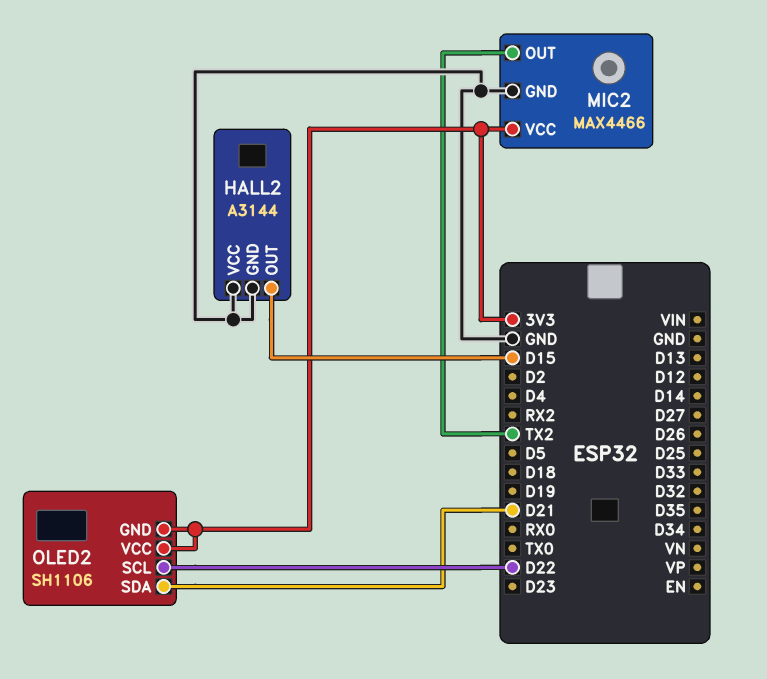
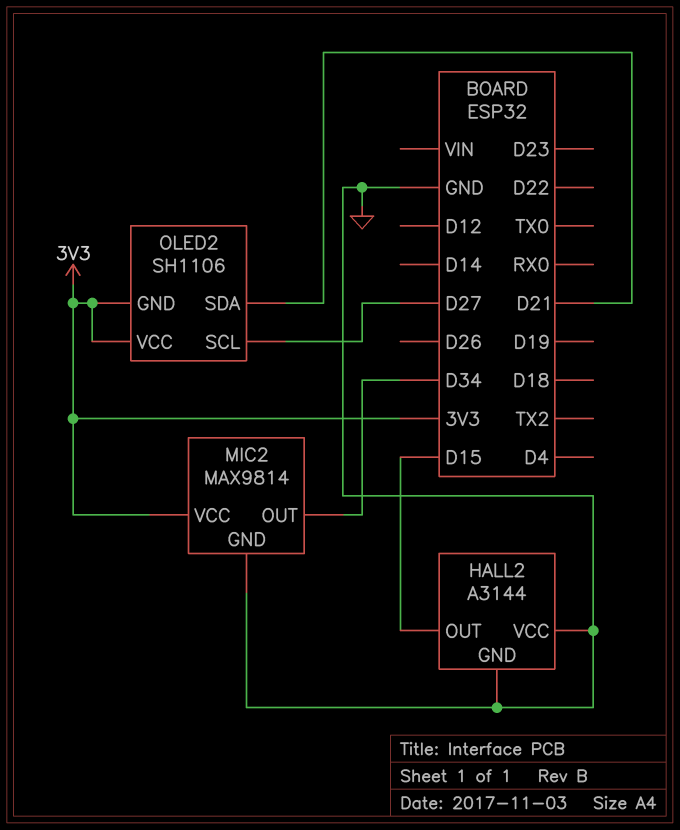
MIC2: MAX4466 -> MAX9814
MIC2 pin OUT: TX2 -> D34
OLED2 pin SCL: D22 -> D27

